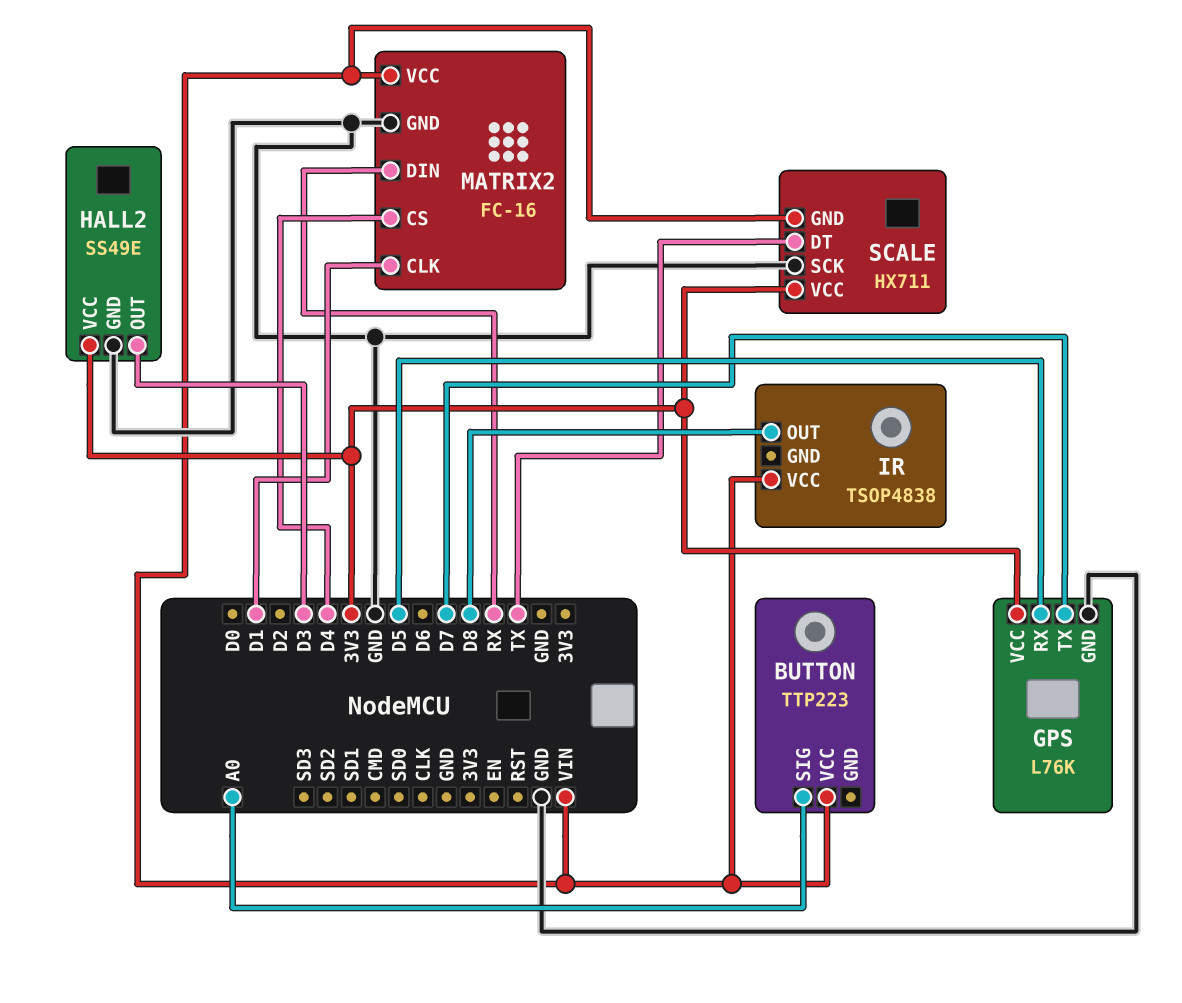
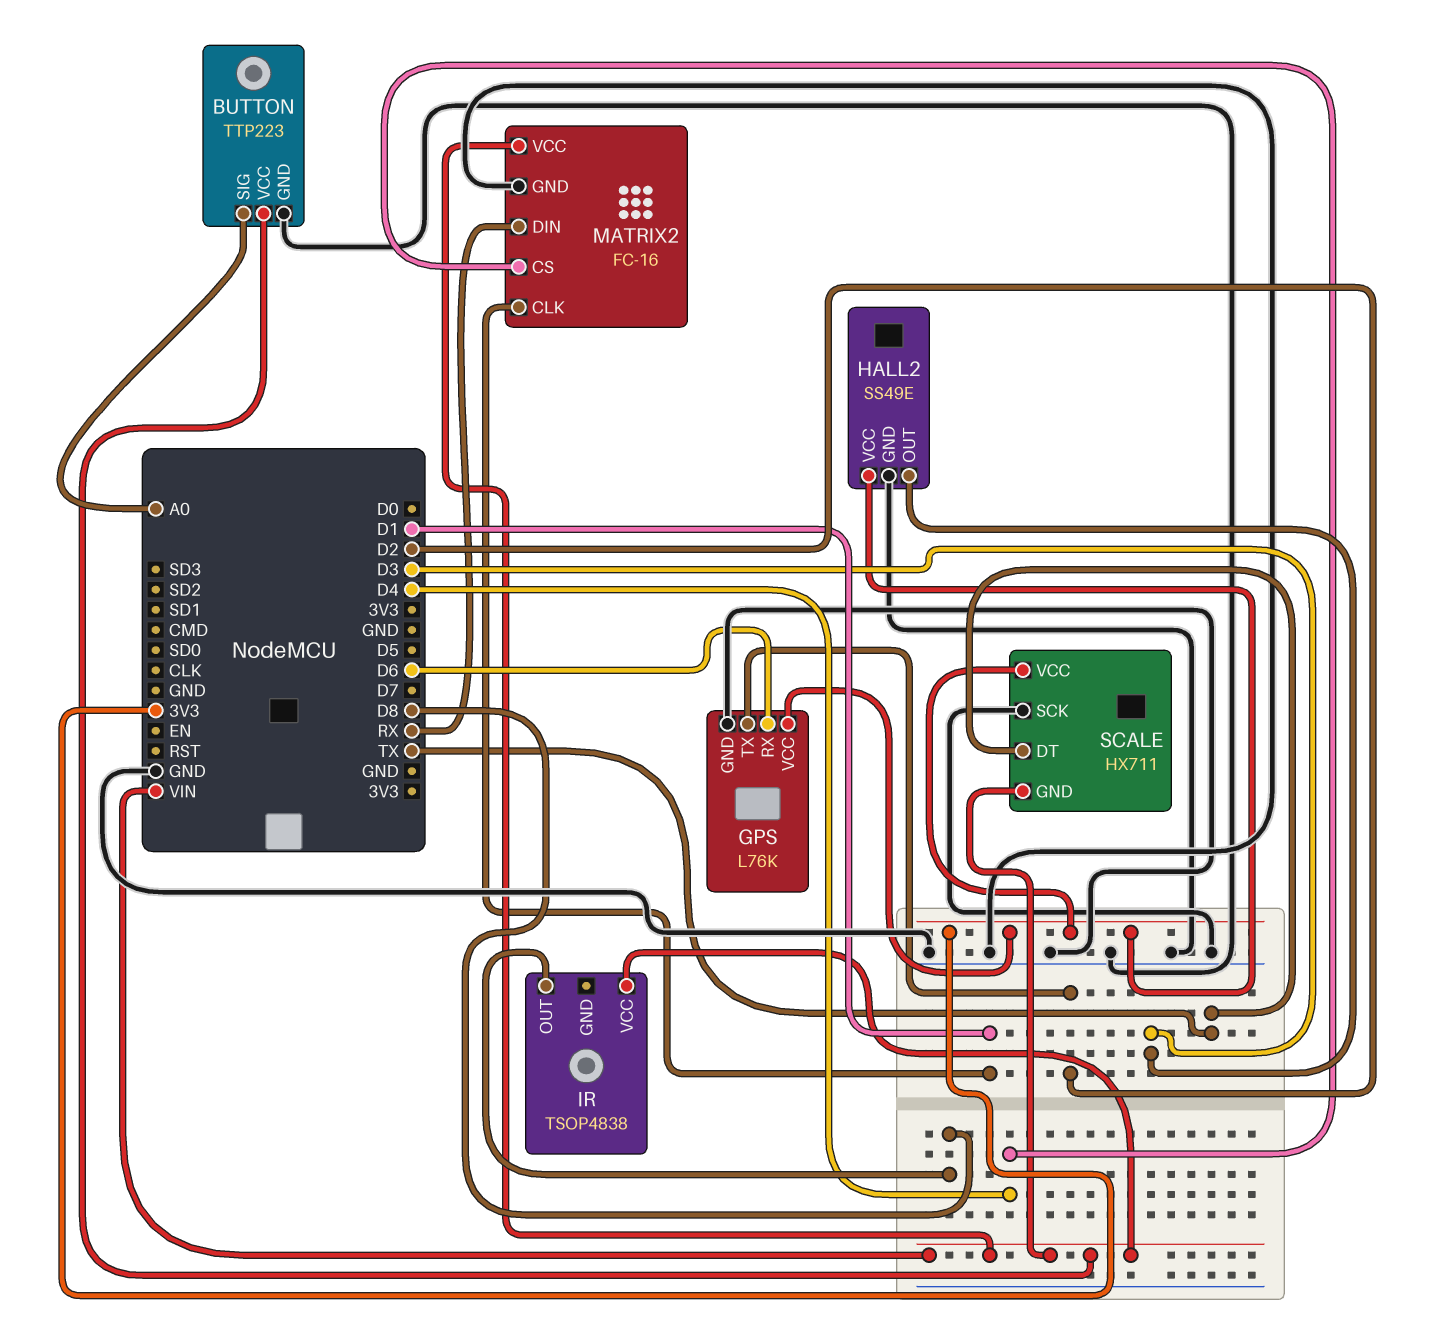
BUTTON pin GND: none -> GND
GPS pin RX: D5 -> D6
GPS pin TX: D7 -> D2

